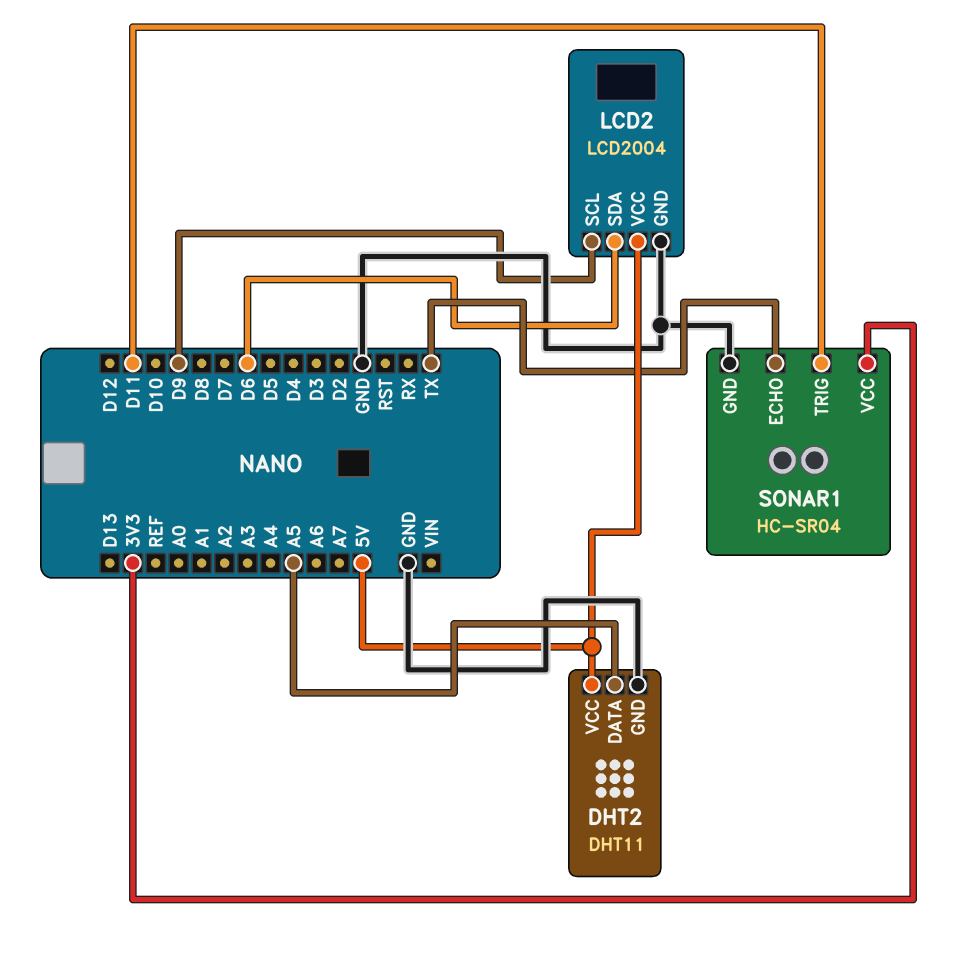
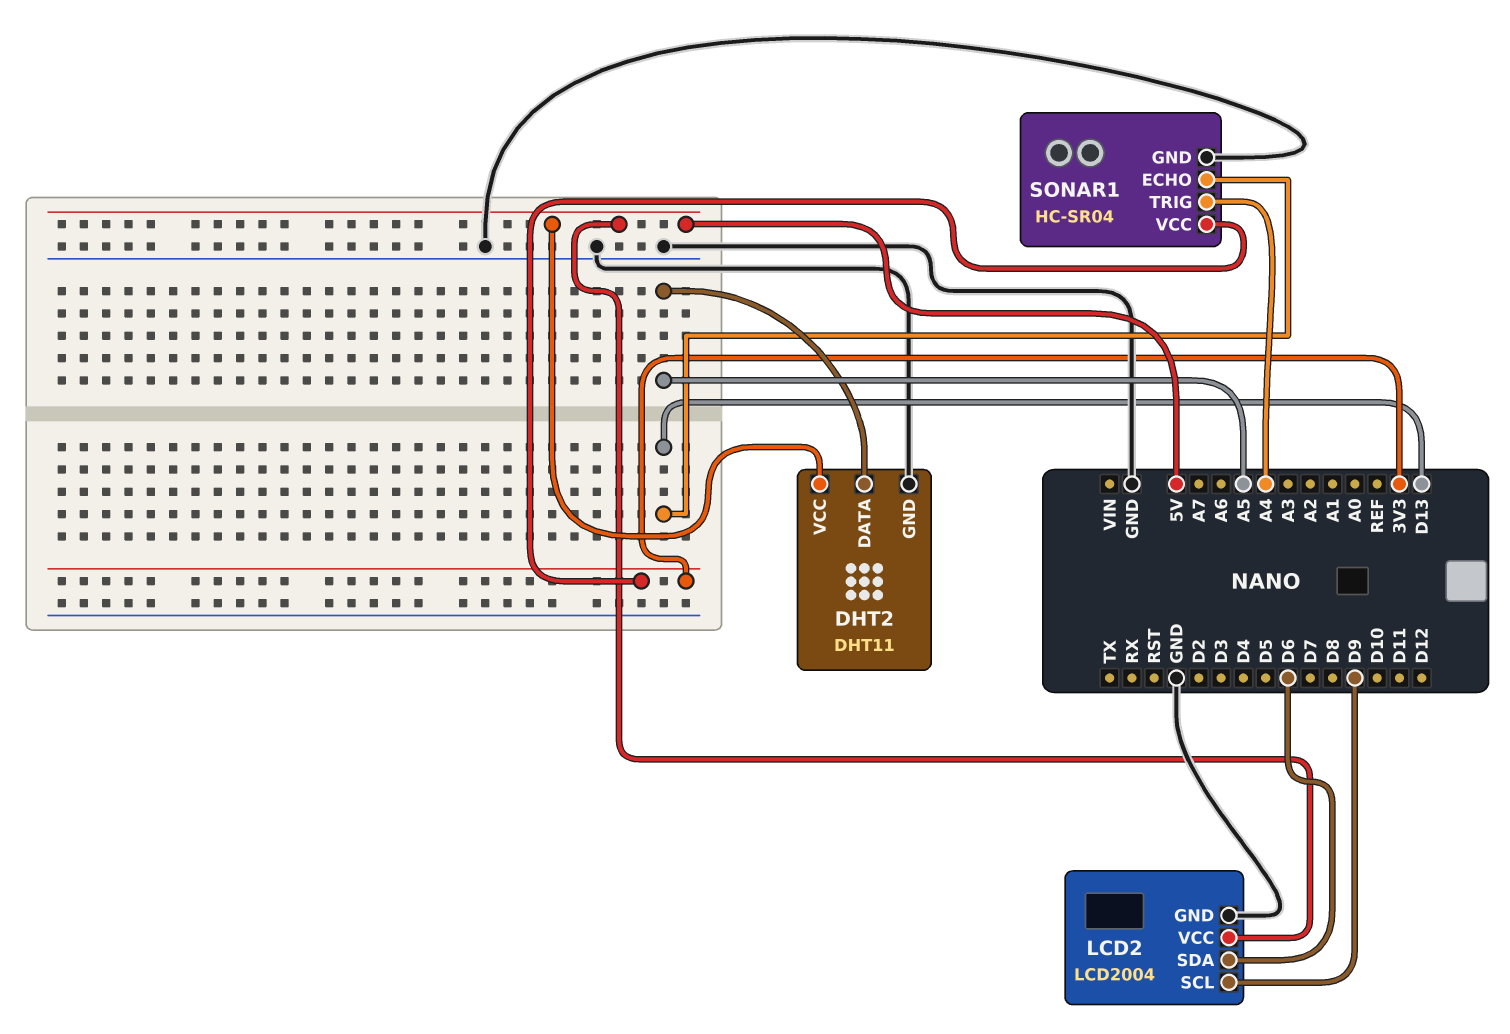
SONAR1 pin ECHO: TX -> D13
SONAR1 pin TRIG: D11 -> A4

